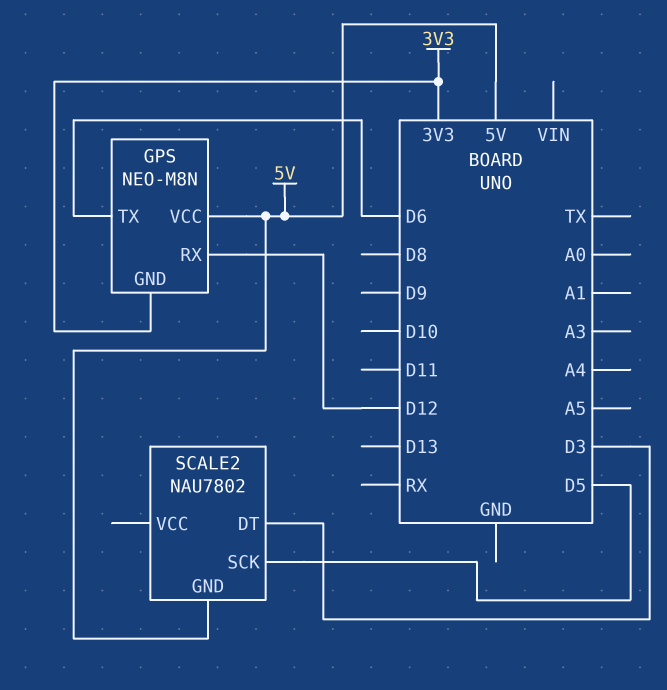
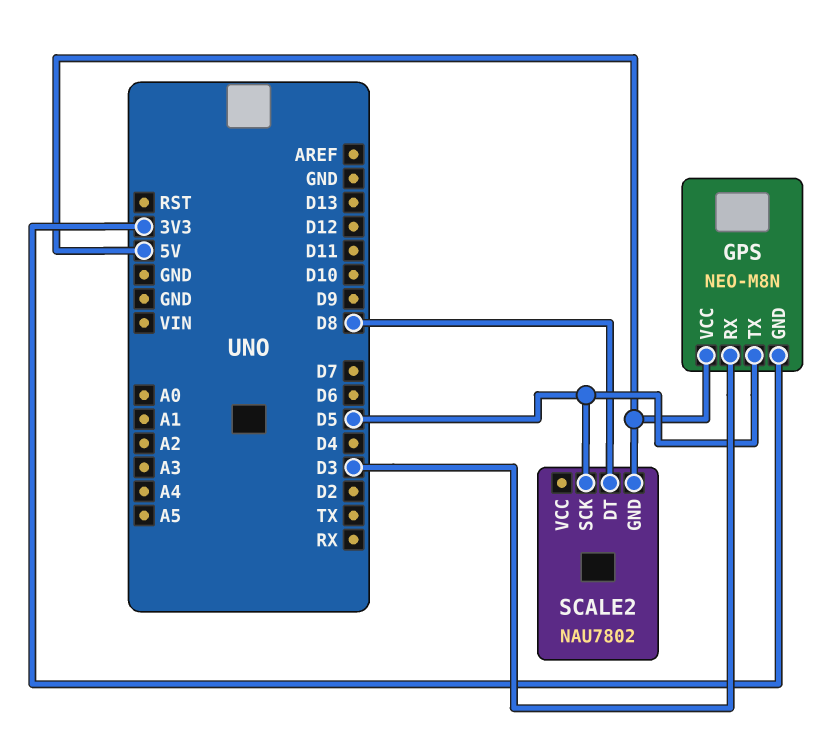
GPS pin RX: D12 -> D3
GPS pin TX: D6 -> D5
SCALE2 pin DT: D3 -> D8

